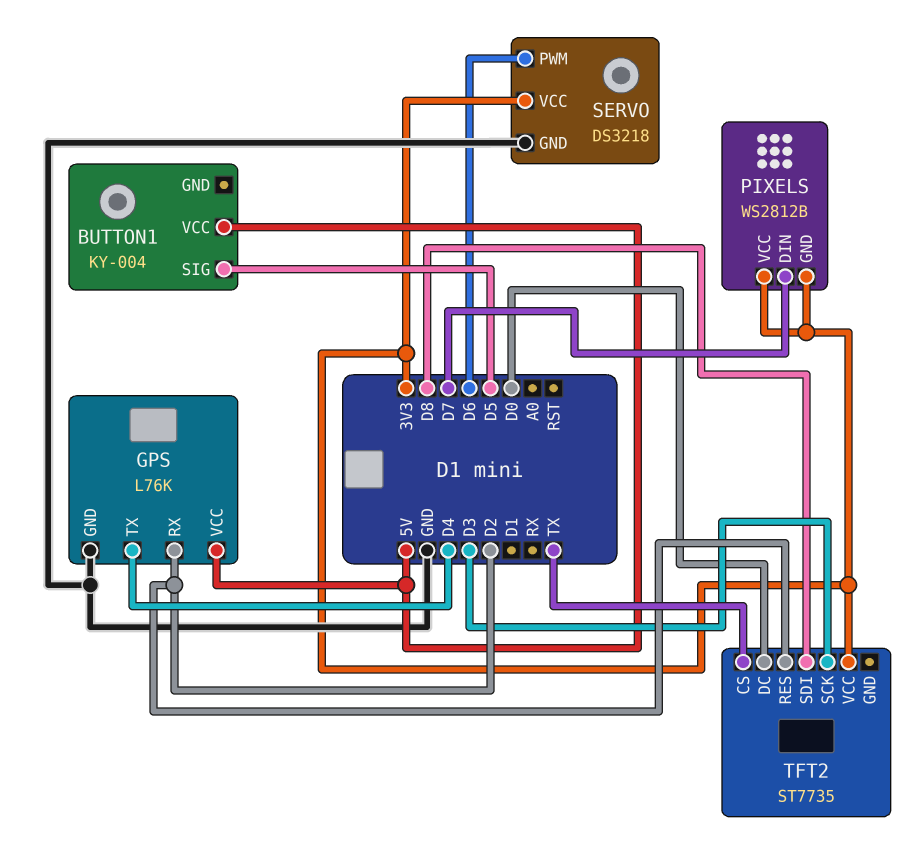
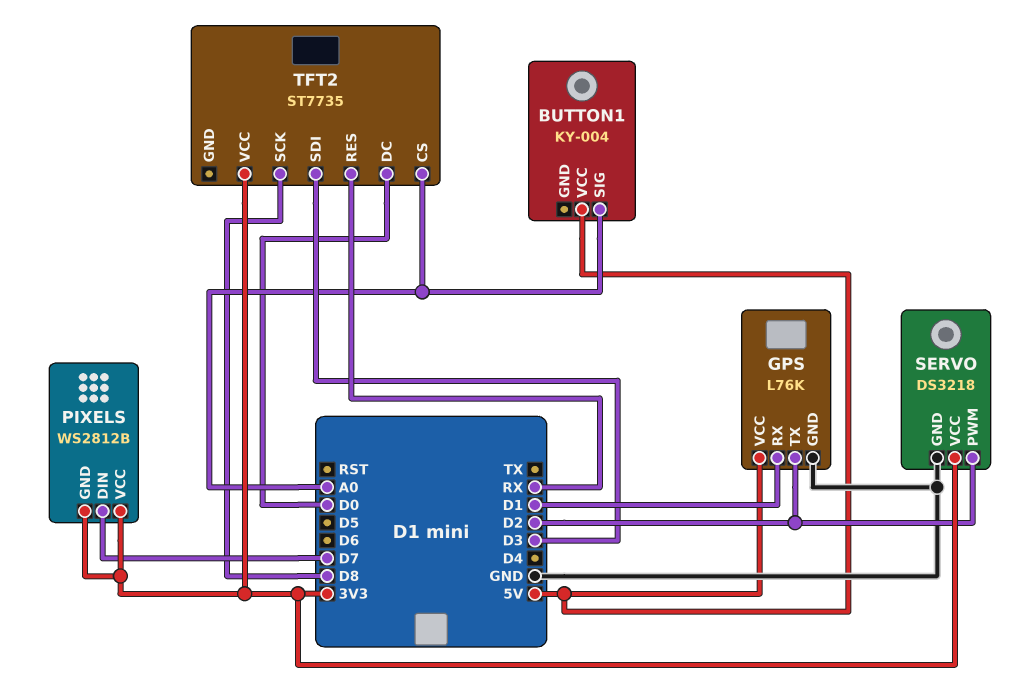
BUTTON1 pin SIG: D5 -> A0
GPS pin RX: D2 -> D1
GPS pin TX: D4 -> D2
SERVO pin PWM: D6 -> D2
TFT2 pin CS: TX -> A0
TFT2 pin RES: D2 -> RX
TFT2 pin SCK: D3 -> D8
TFT2 pin SDI: D8 -> D3

